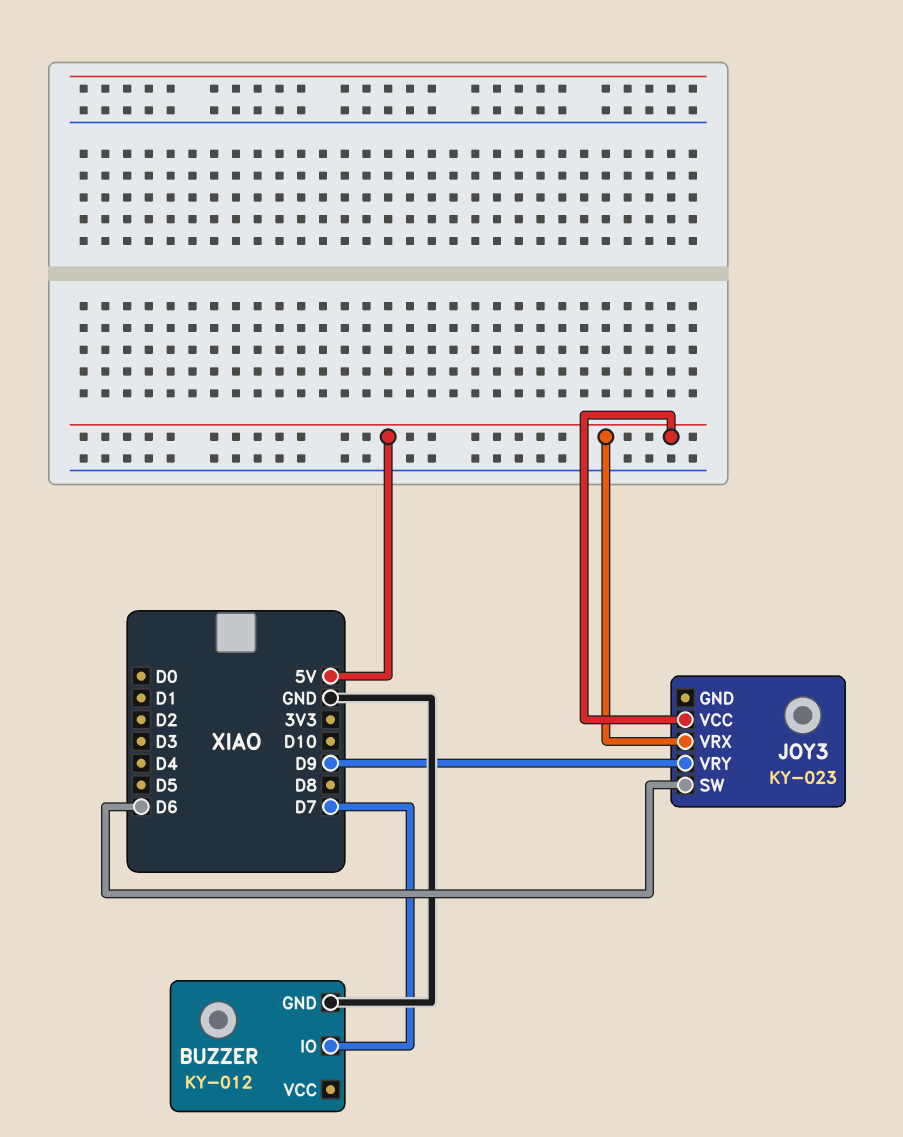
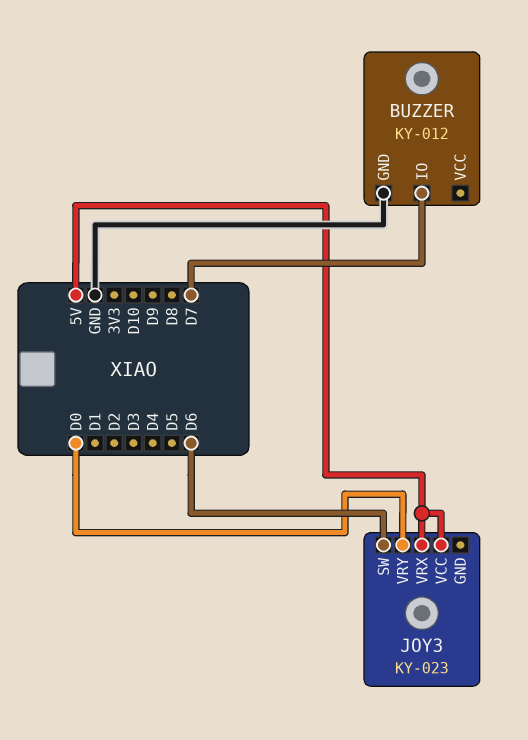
JOY3 pin VRY: D9 -> D0

